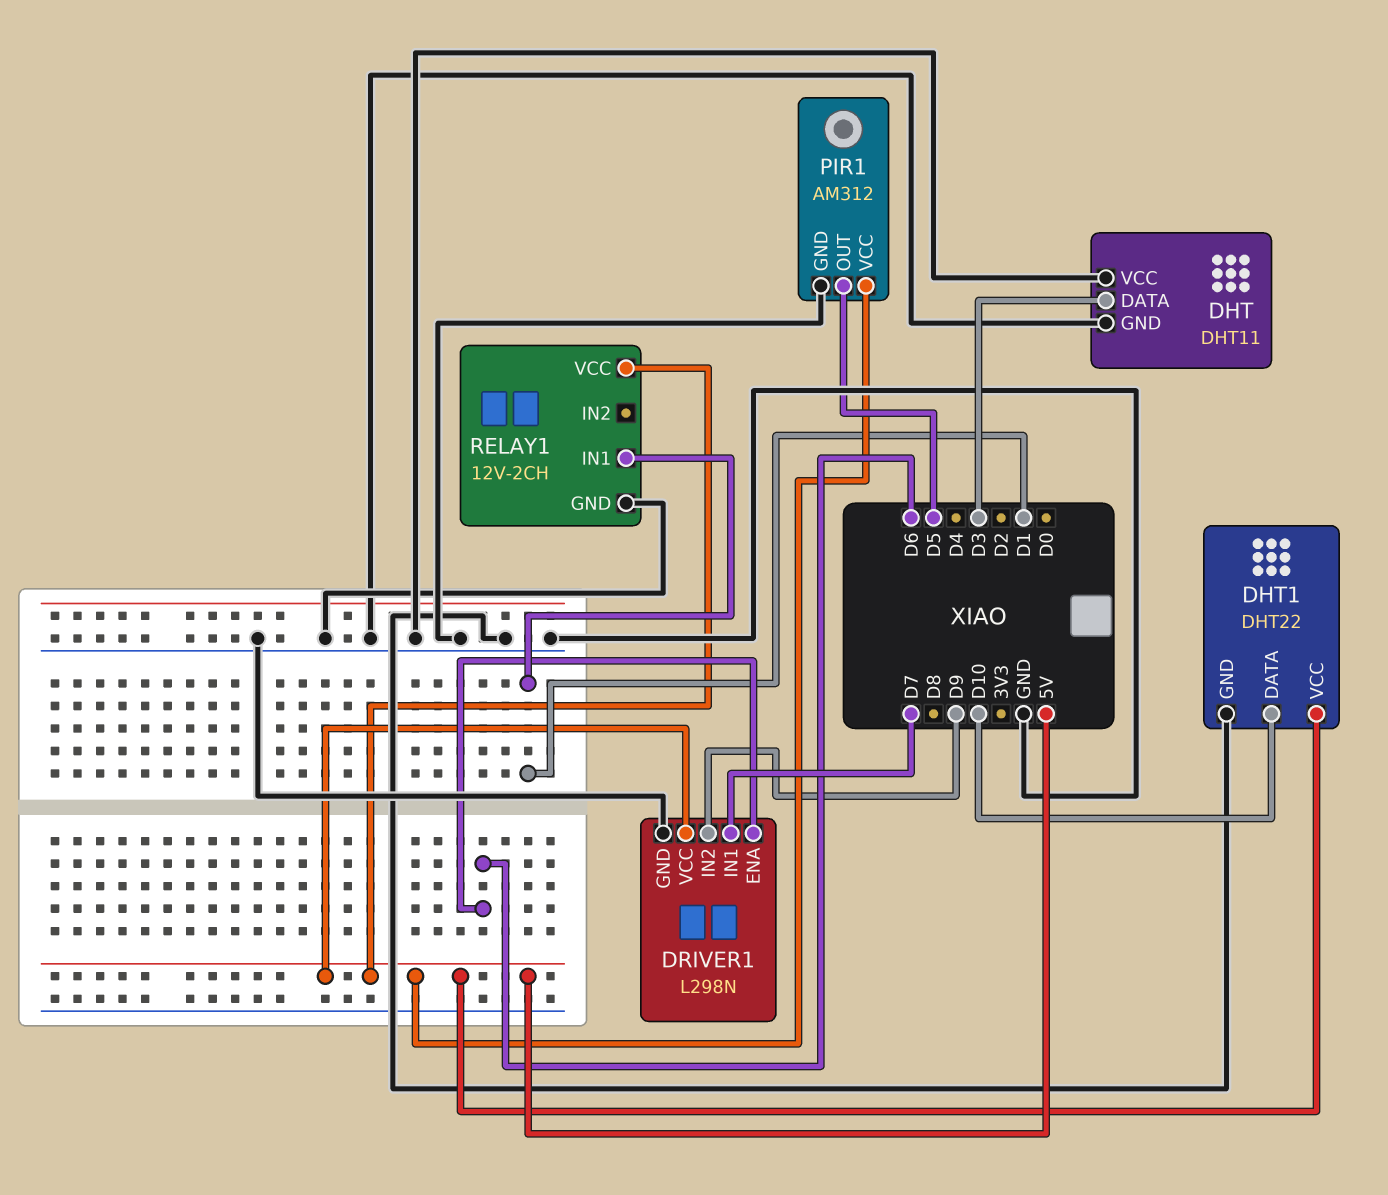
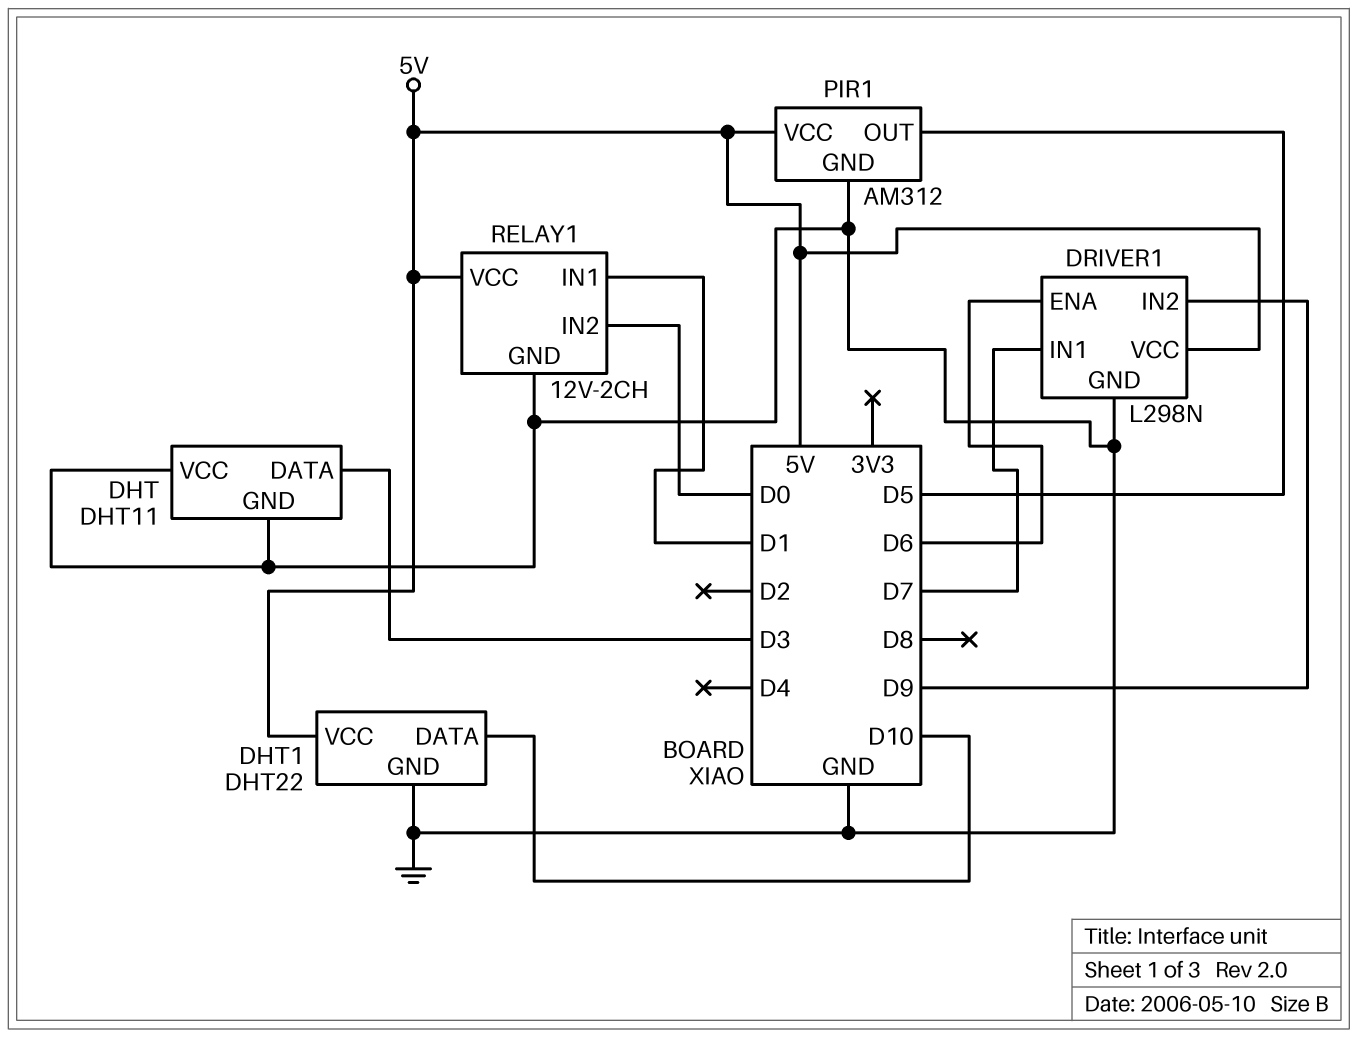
RELAY1 pin IN2: none -> D0

